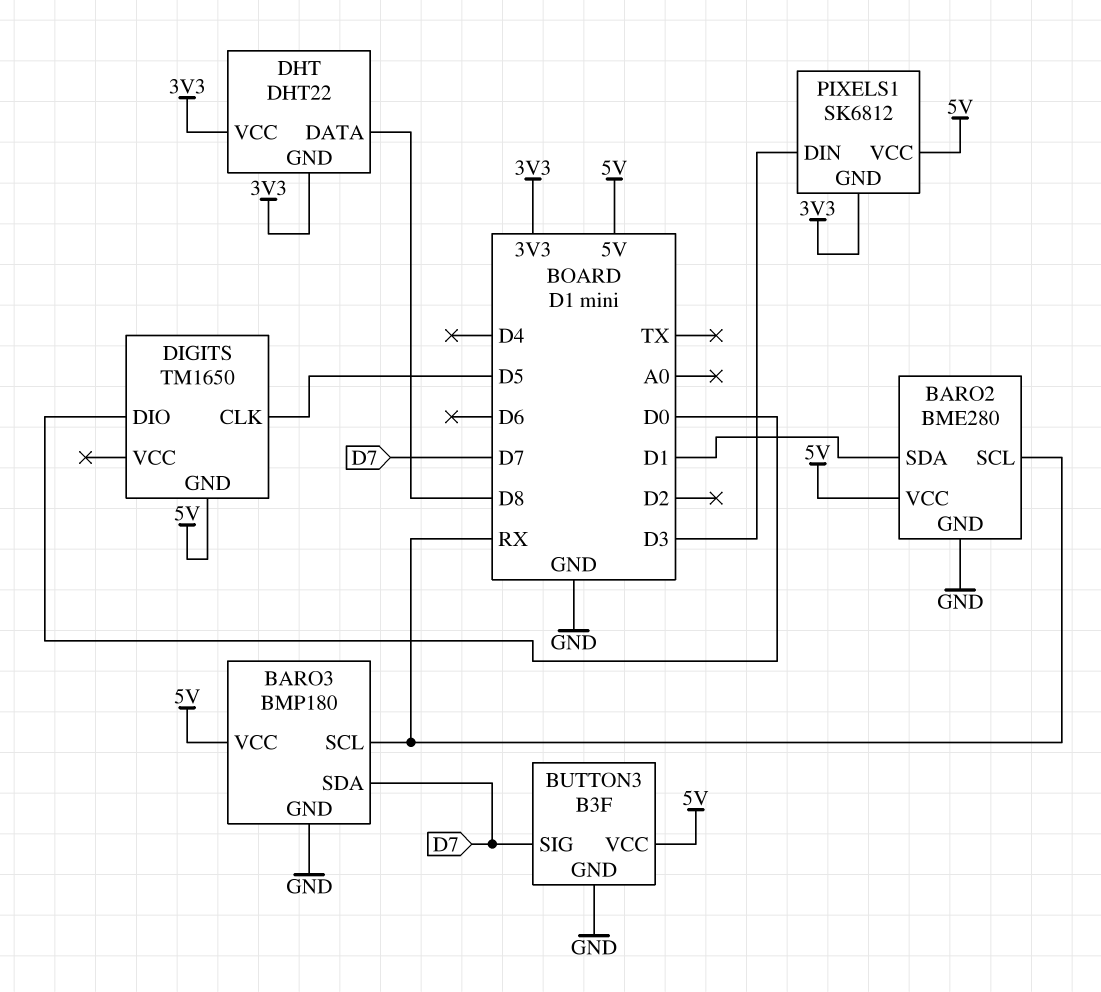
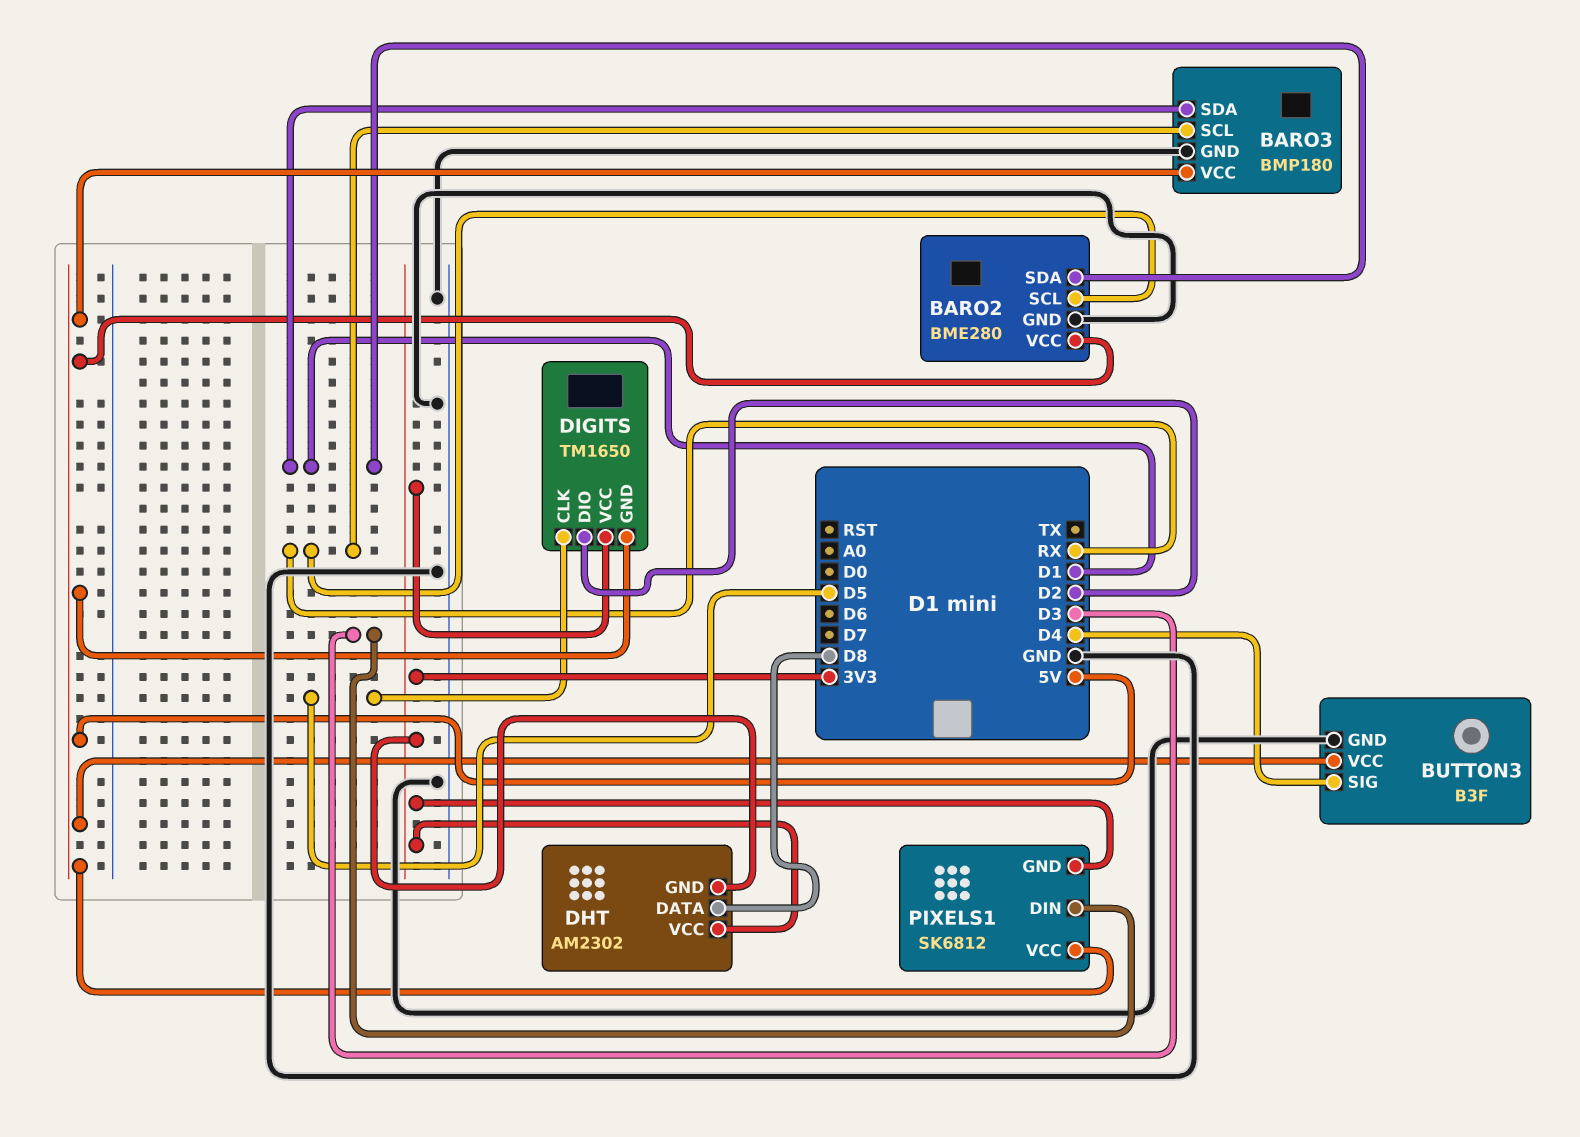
BARO3 pin SDA: D7 -> D1
BUTTON3 pin SIG: D7 -> D4
DHT: DHT22 -> AM2302
DIGITS pin DIO: D0 -> D2
DIGITS pin VCC: none -> 3V3

